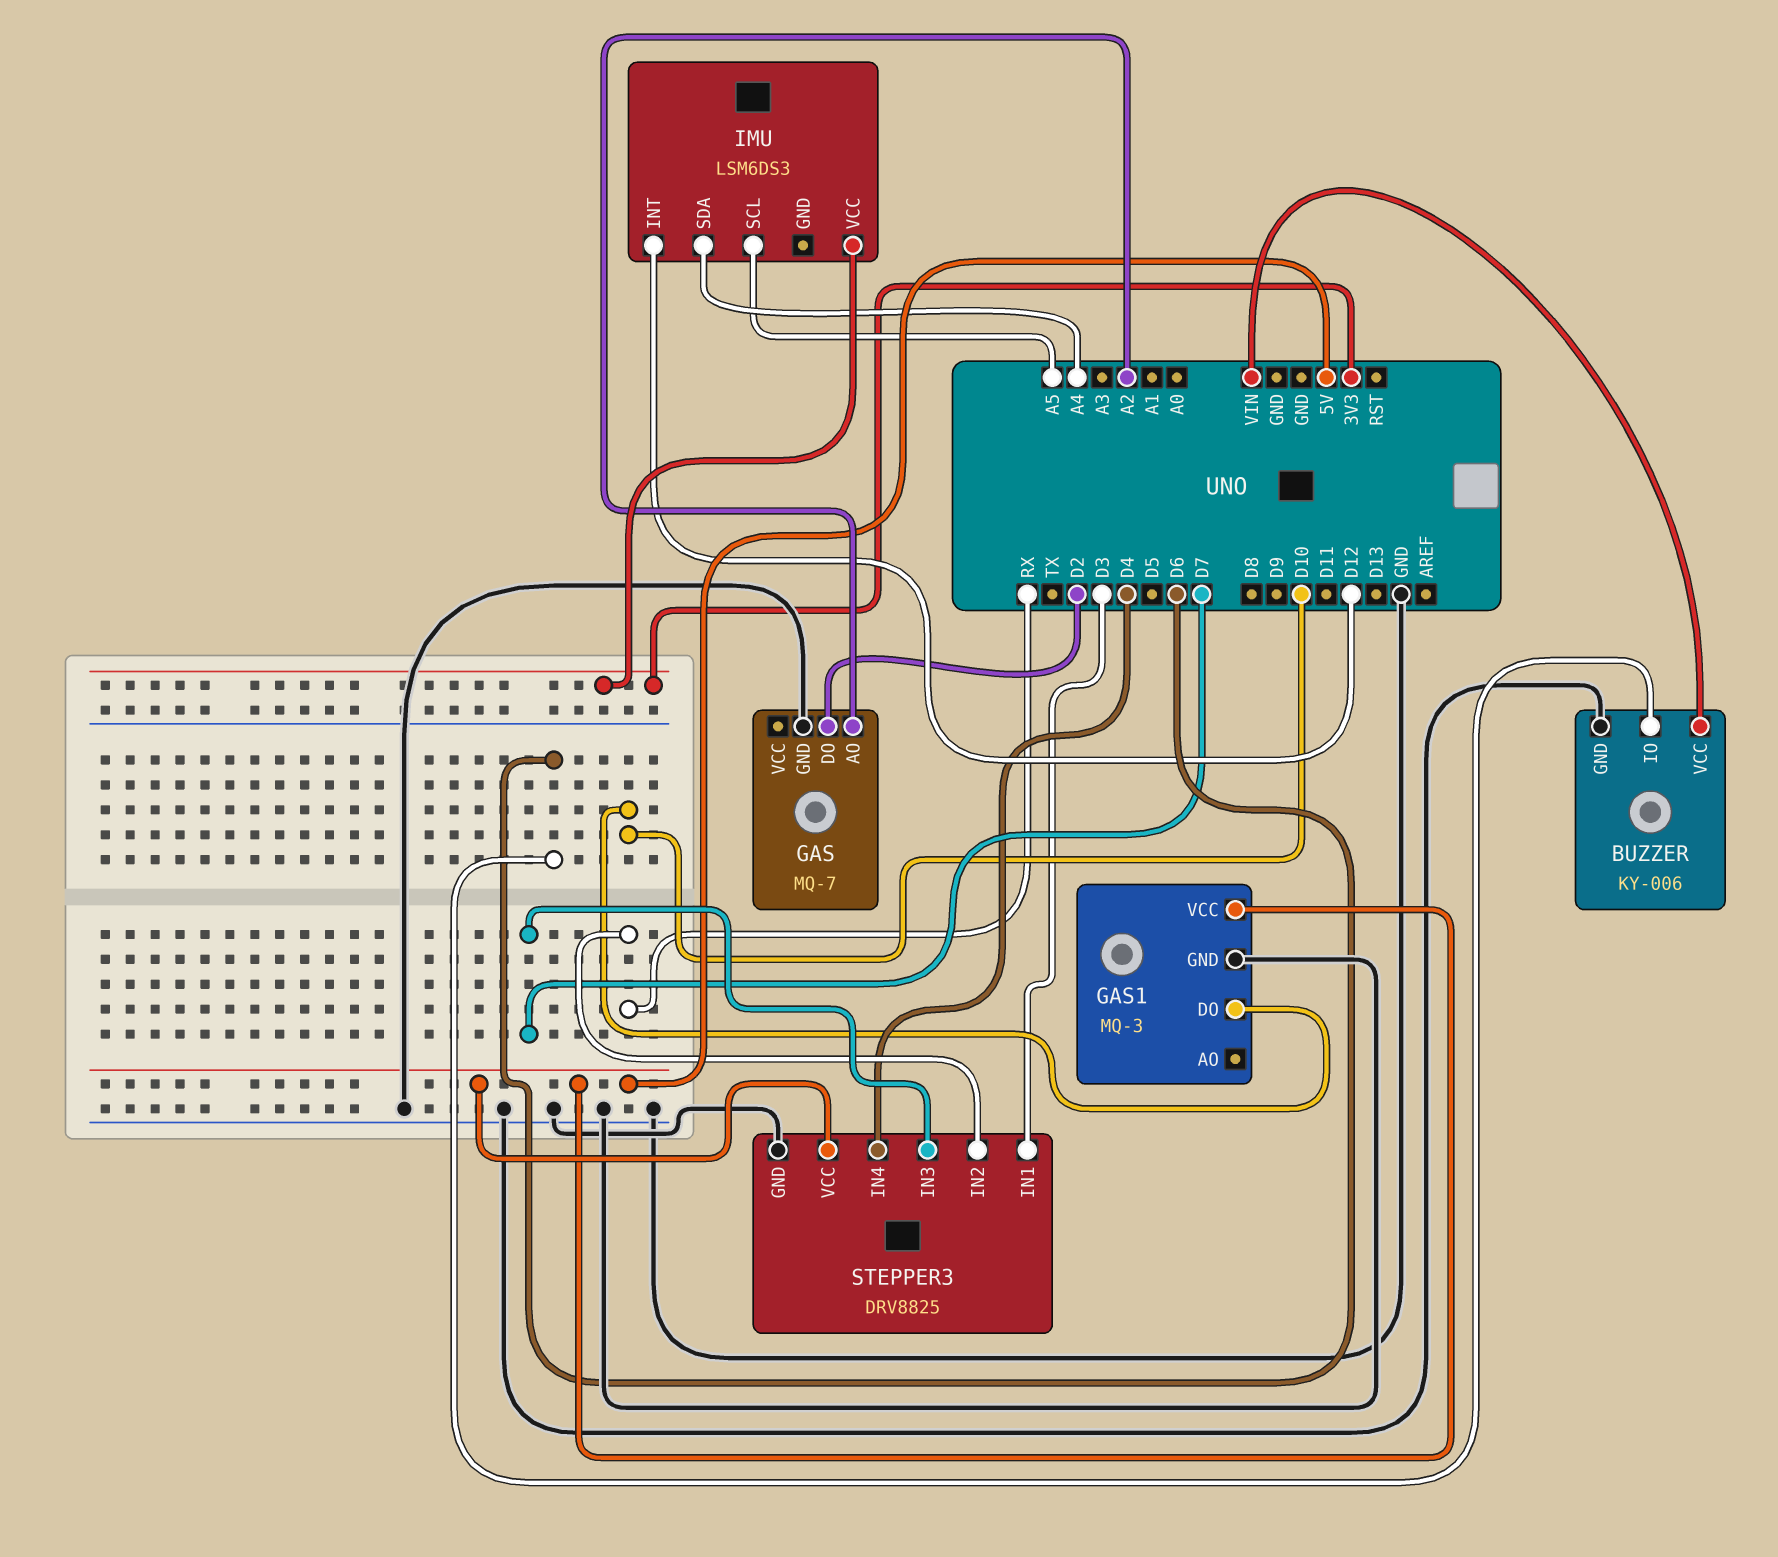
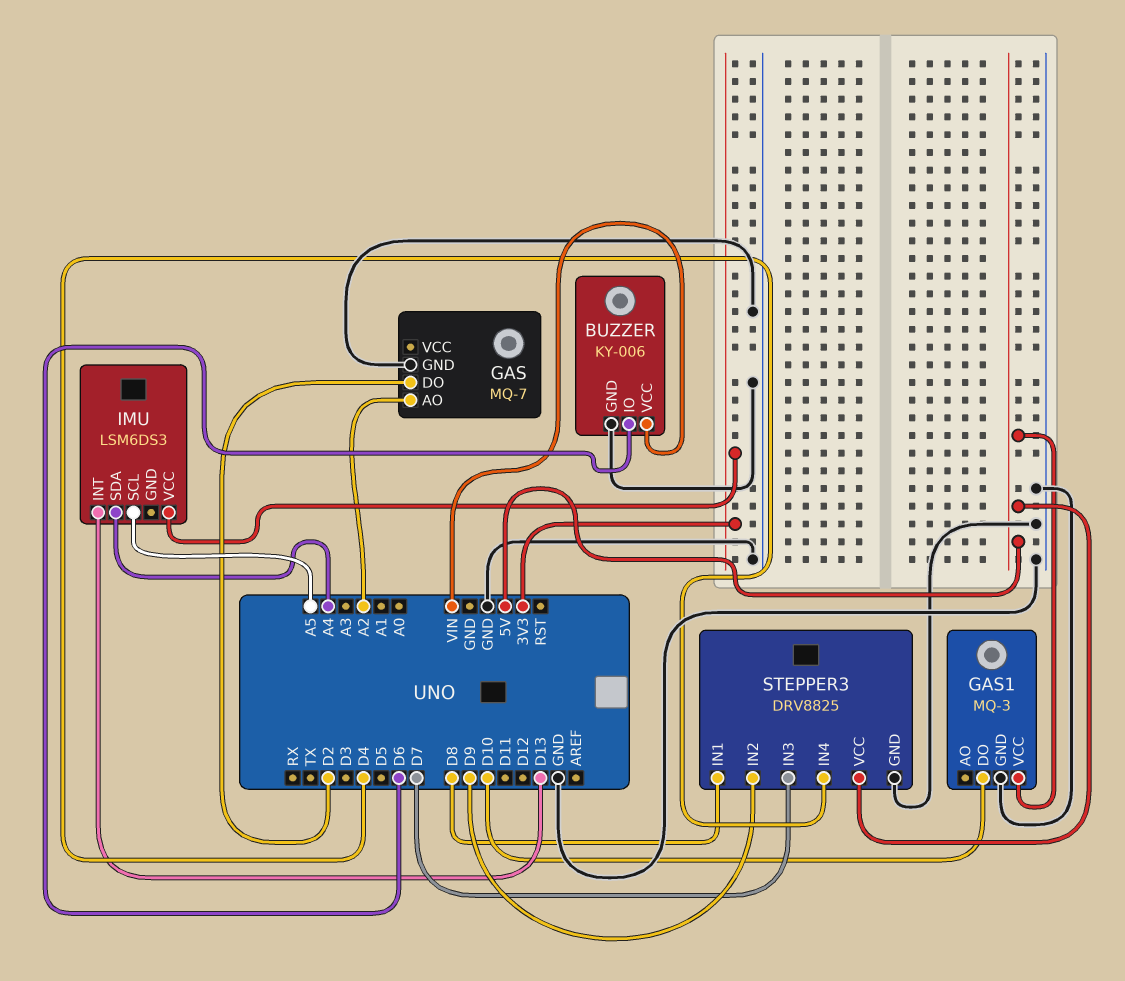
IMU pin INT: D12 -> D13
STEPPER3 pin IN1: D3 -> D8
STEPPER3 pin IN2: RX -> D9

